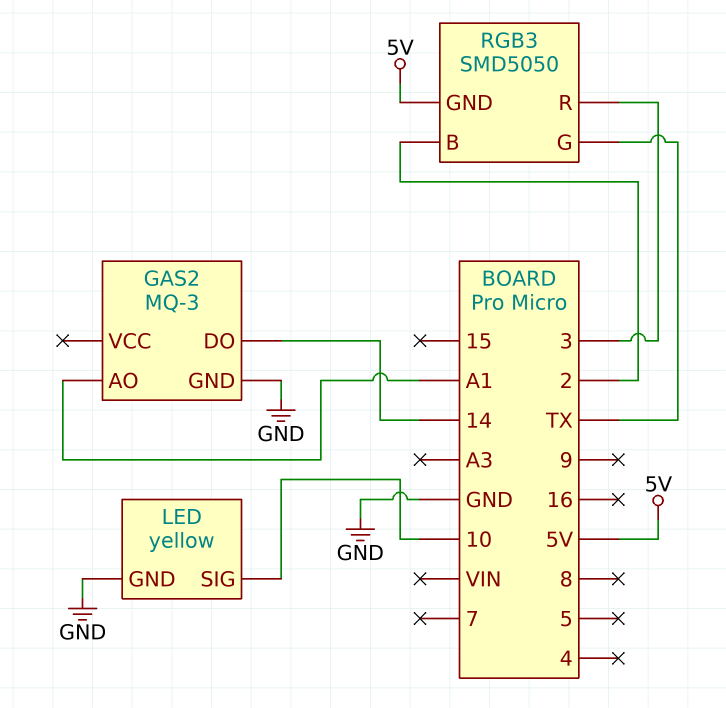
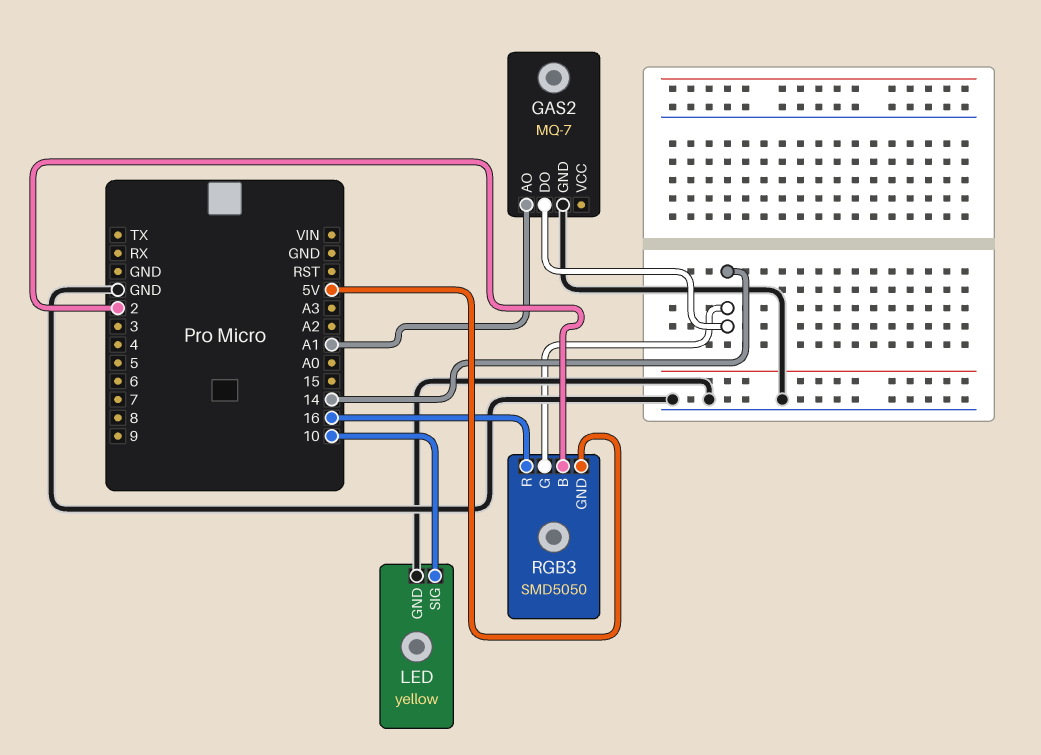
GAS2: MQ-3 -> MQ-7
RGB3 pin G: TX -> 14
RGB3 pin R: 3 -> 16

